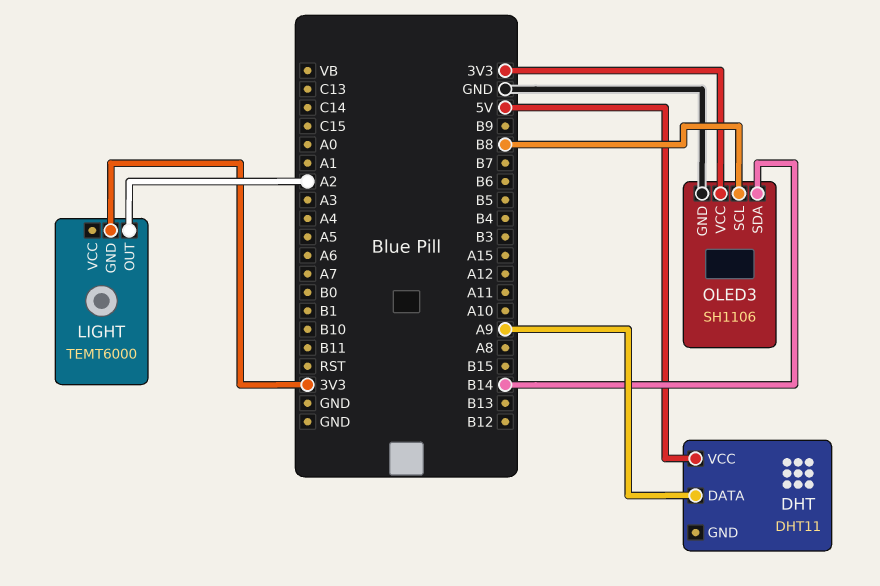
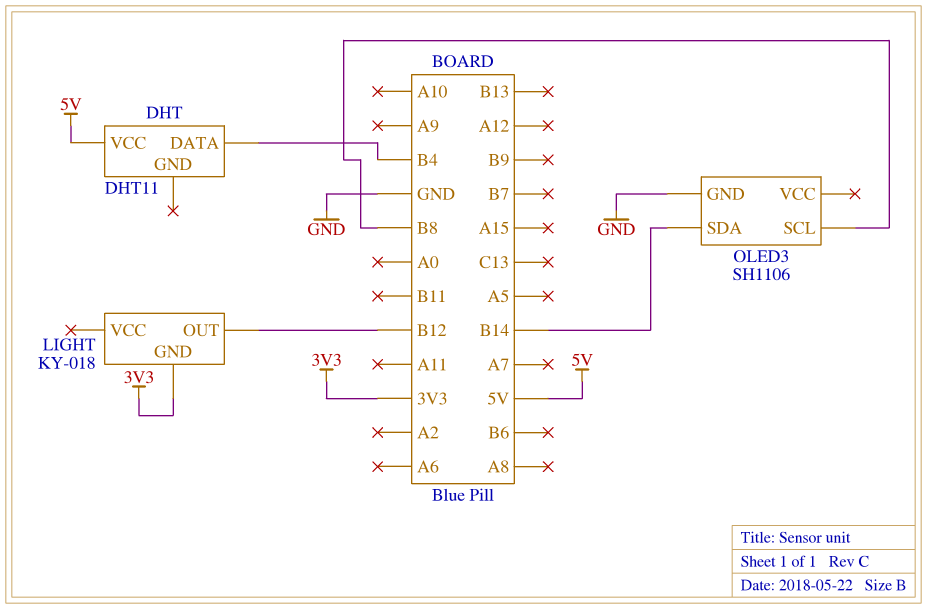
DHT pin DATA: A9 -> B4
LIGHT: TEMT6000 -> KY-018
LIGHT pin OUT: A2 -> B12
OLED3 pin VCC: 3V3 -> none

